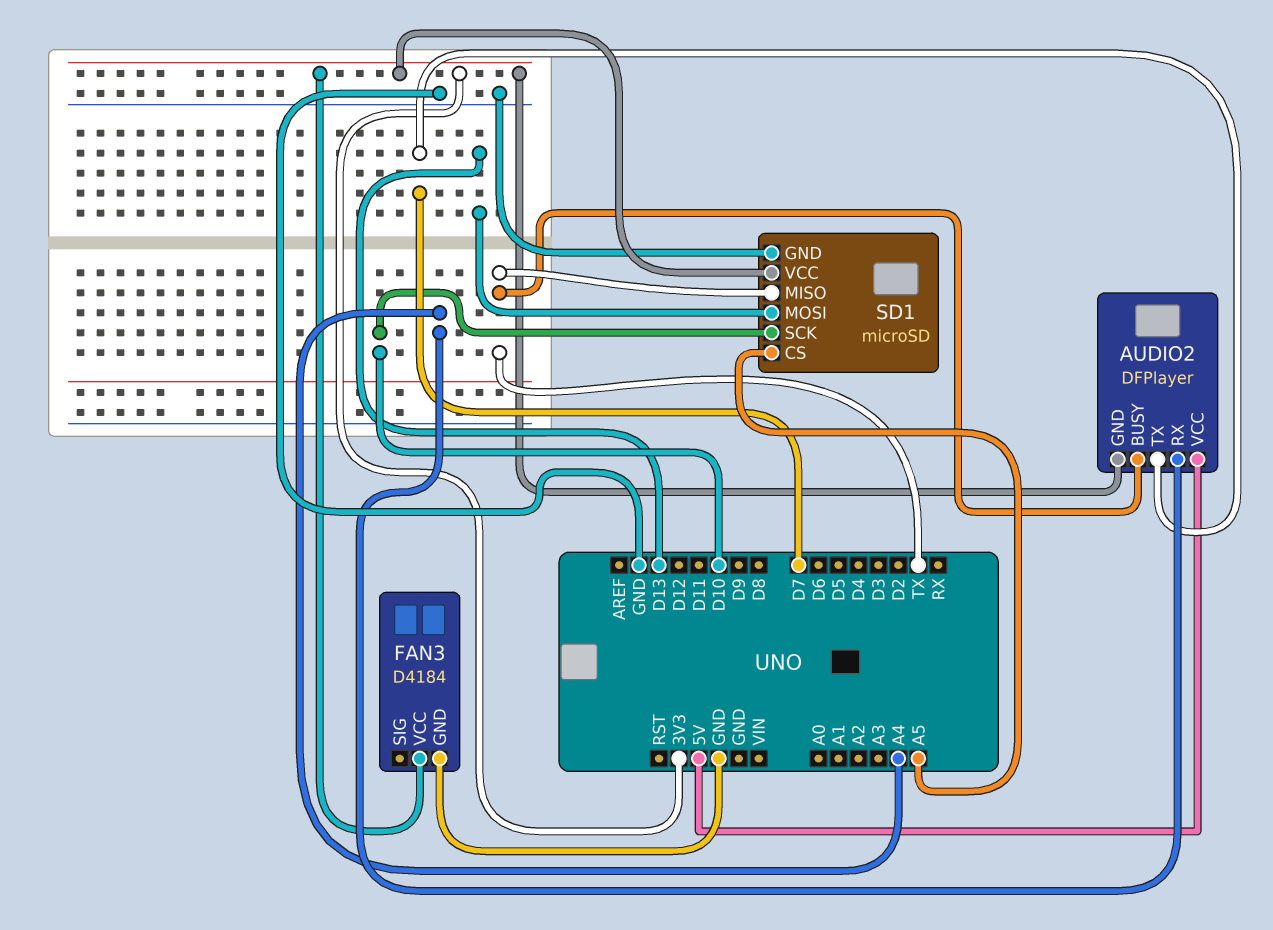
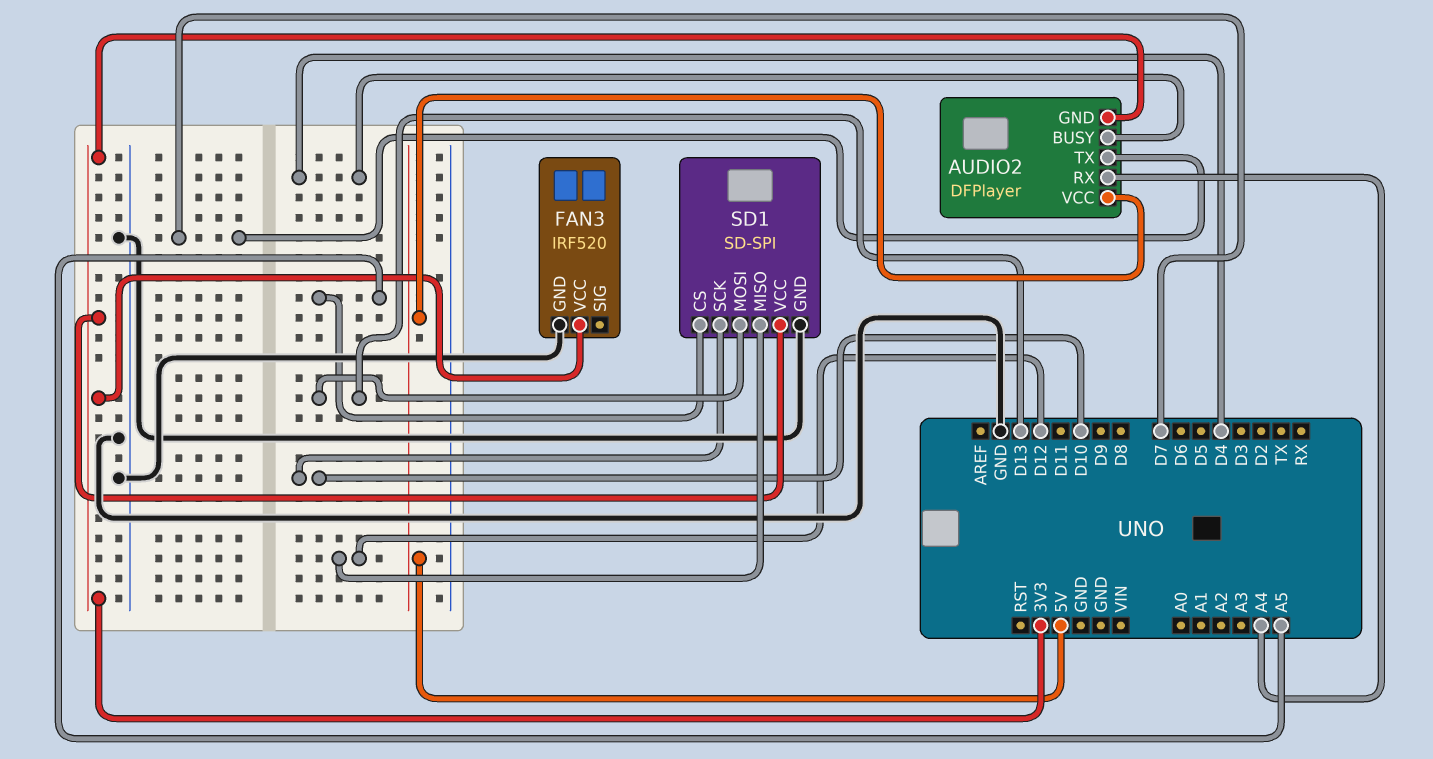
AUDIO2 pin BUSY: TX -> D4
FAN3: D4184 -> IRF520
SD1: microSD -> SD-SPI
SD1 pin MISO: TX -> D12

